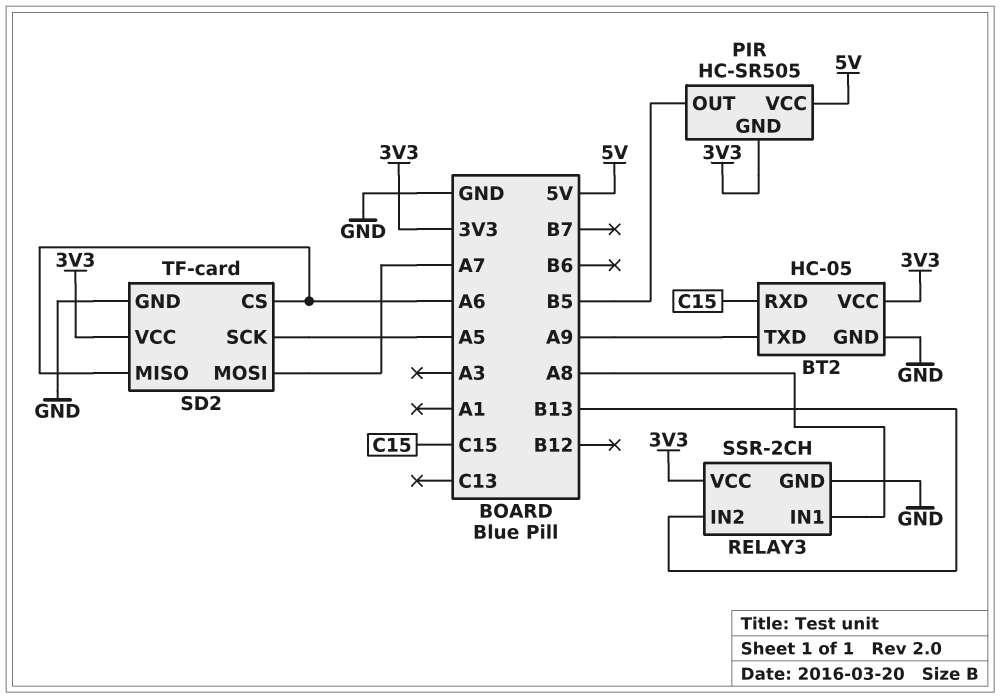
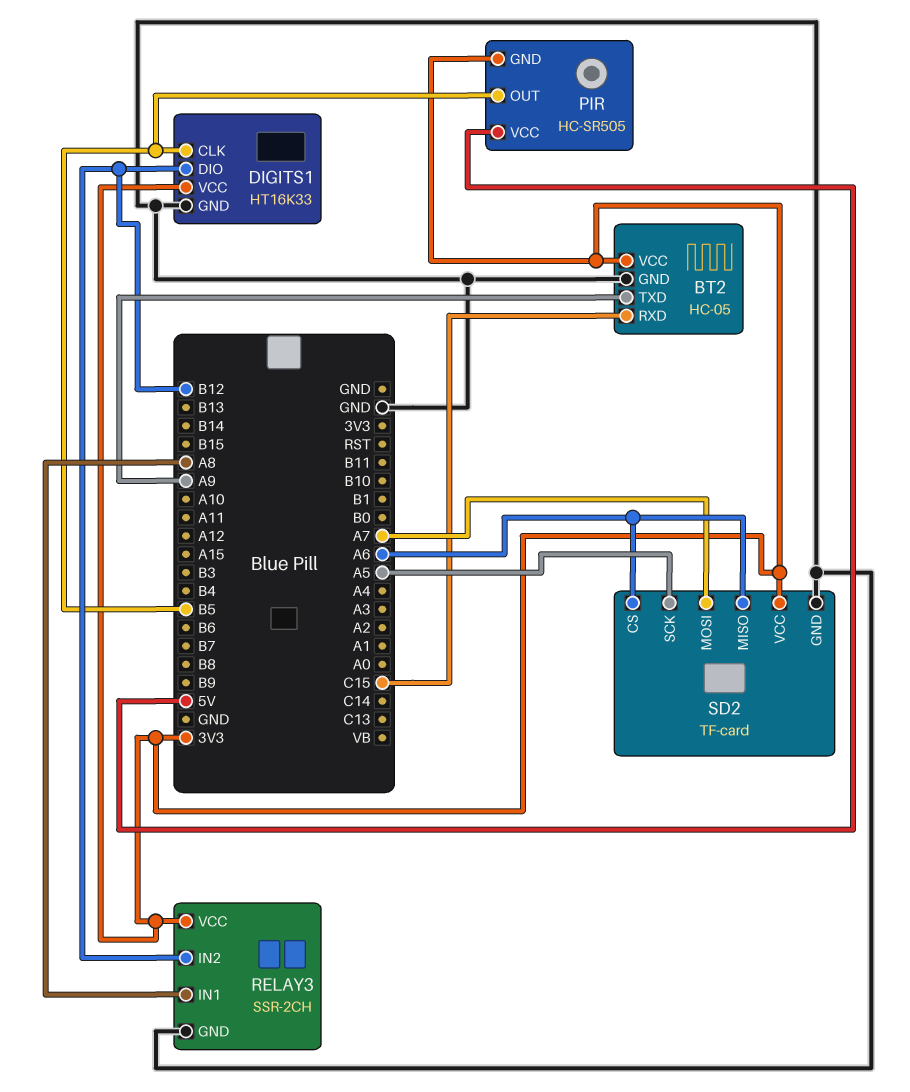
DIGITS1: none -> HT16K33
DIGITS1 pin CLK: none -> B5
DIGITS1 pin DIO: none -> B12
DIGITS1 pin GND: none -> GND
DIGITS1 pin VCC: none -> 3V3
RELAY3 pin IN2: B13 -> B12

